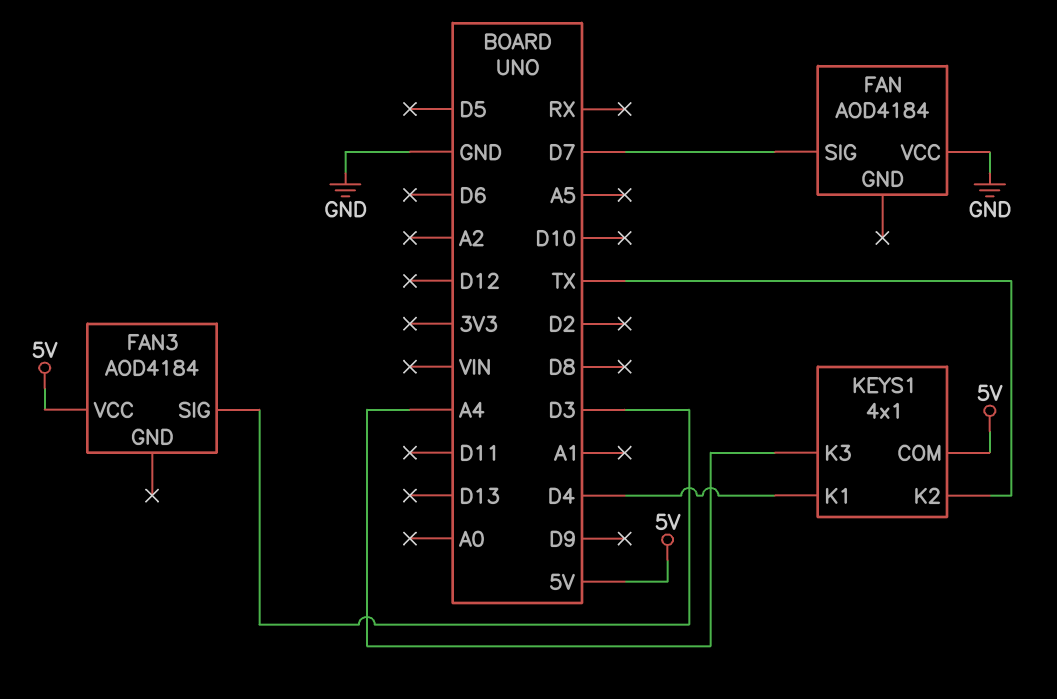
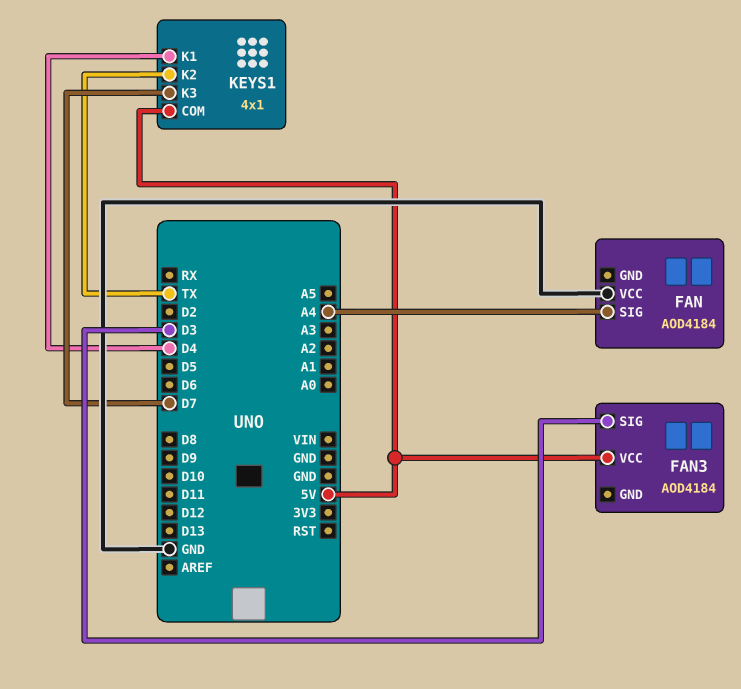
FAN pin SIG: D7 -> A4
KEYS1 pin K3: A4 -> D7

